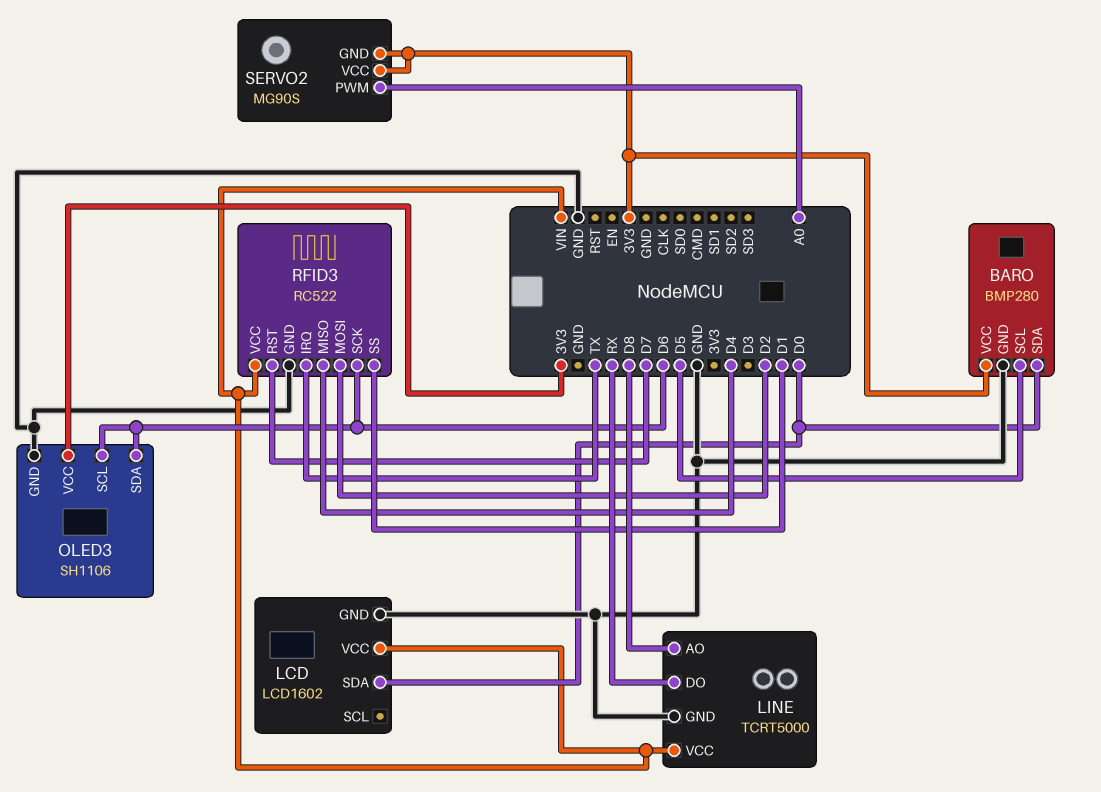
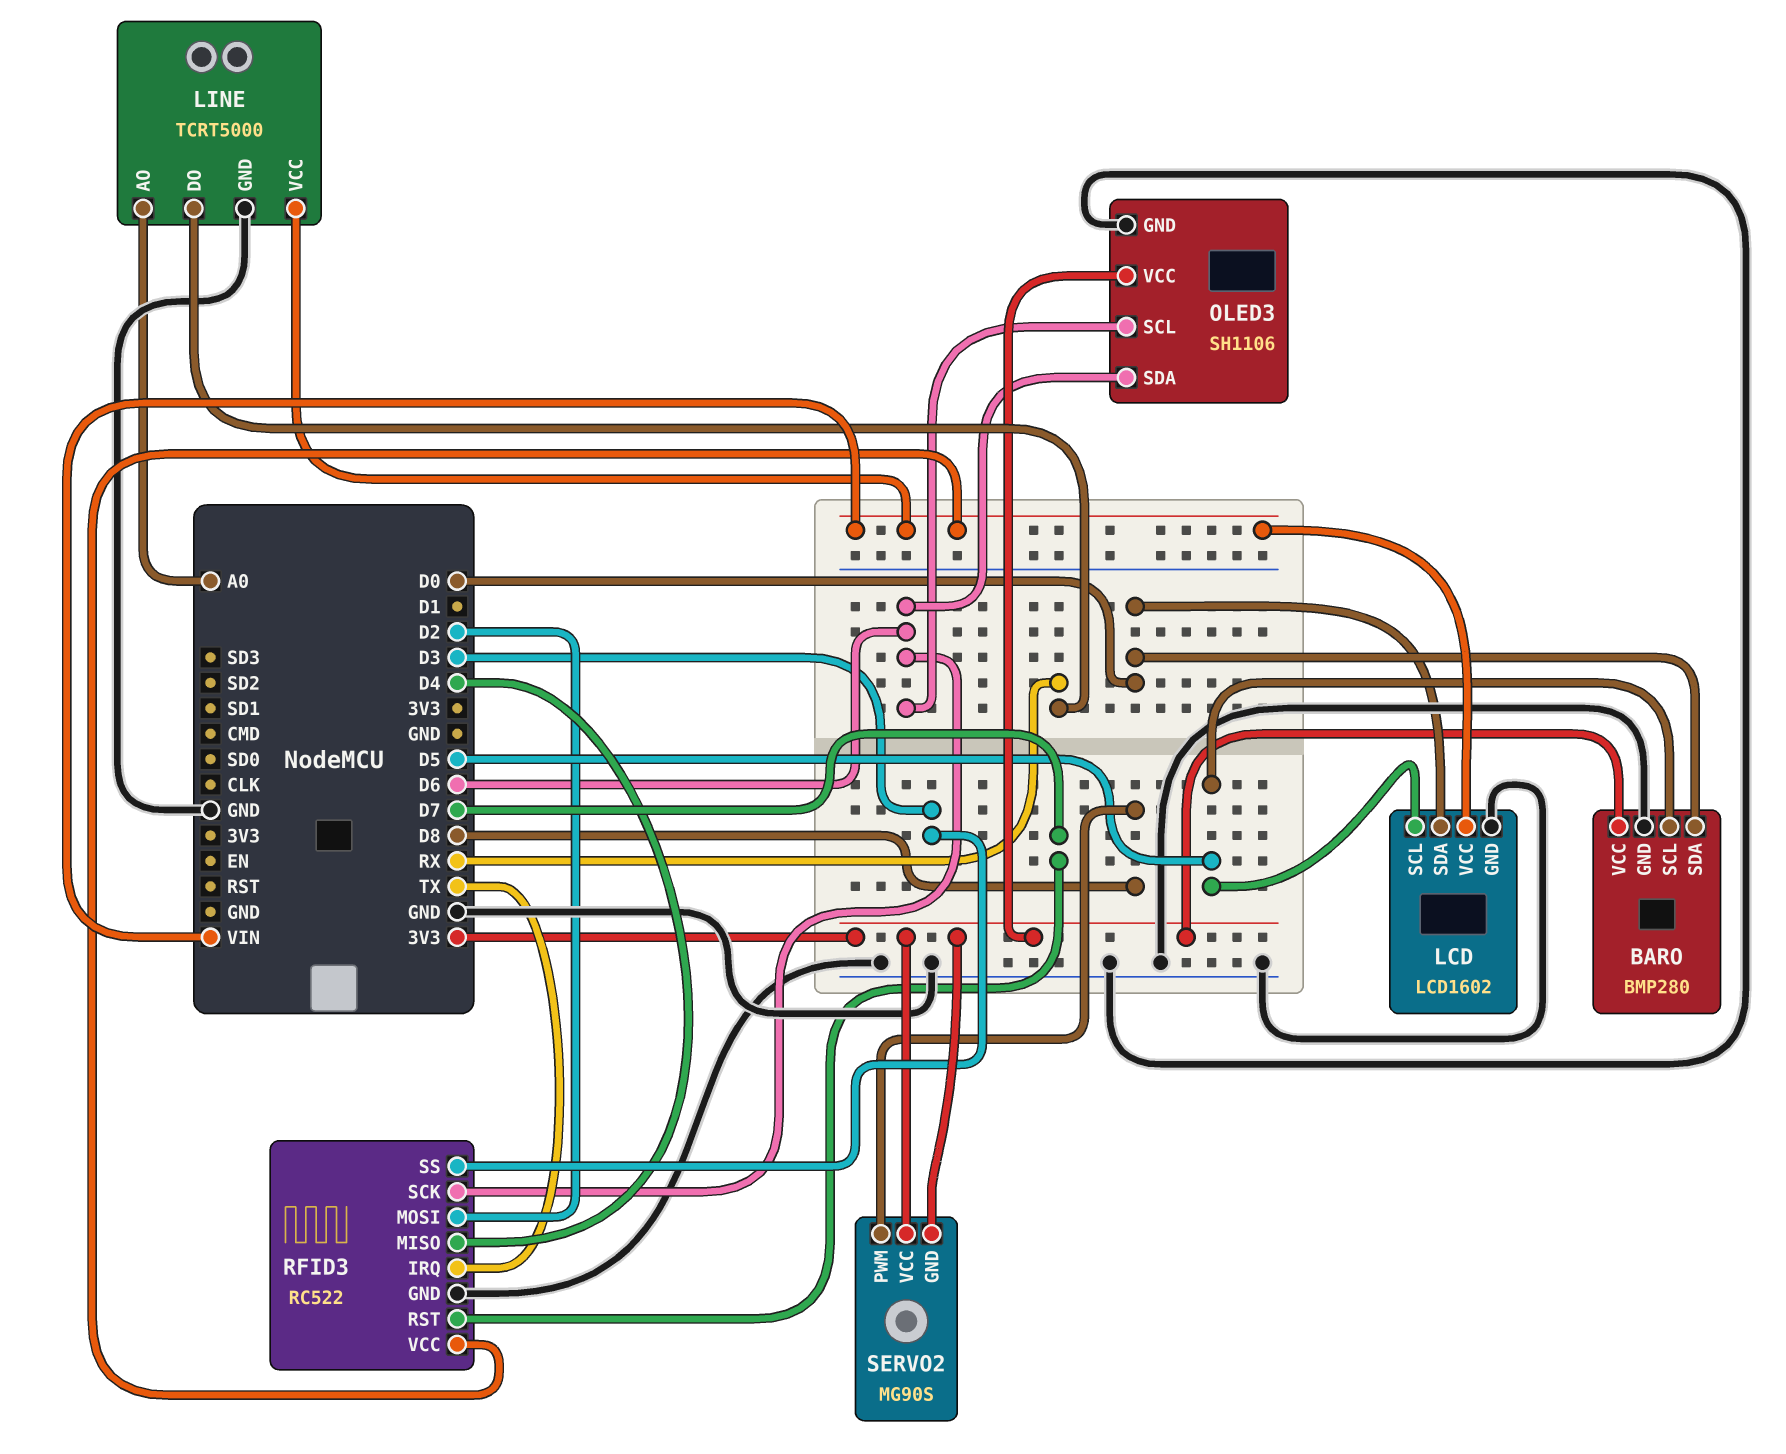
LCD pin SCL: none -> D5
LINE pin AO: D8 -> A0
RFID3 pin SS: D1 -> D3
SERVO2 pin PWM: A0 -> D8

